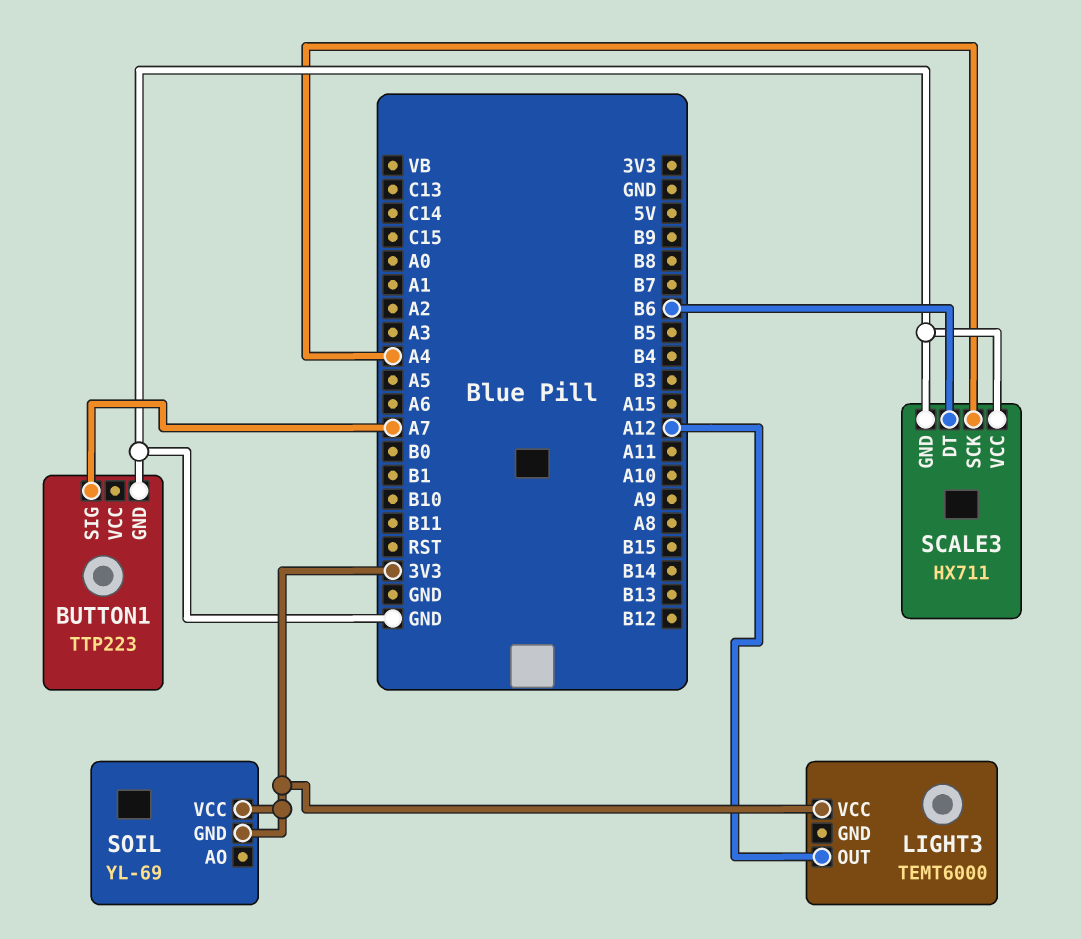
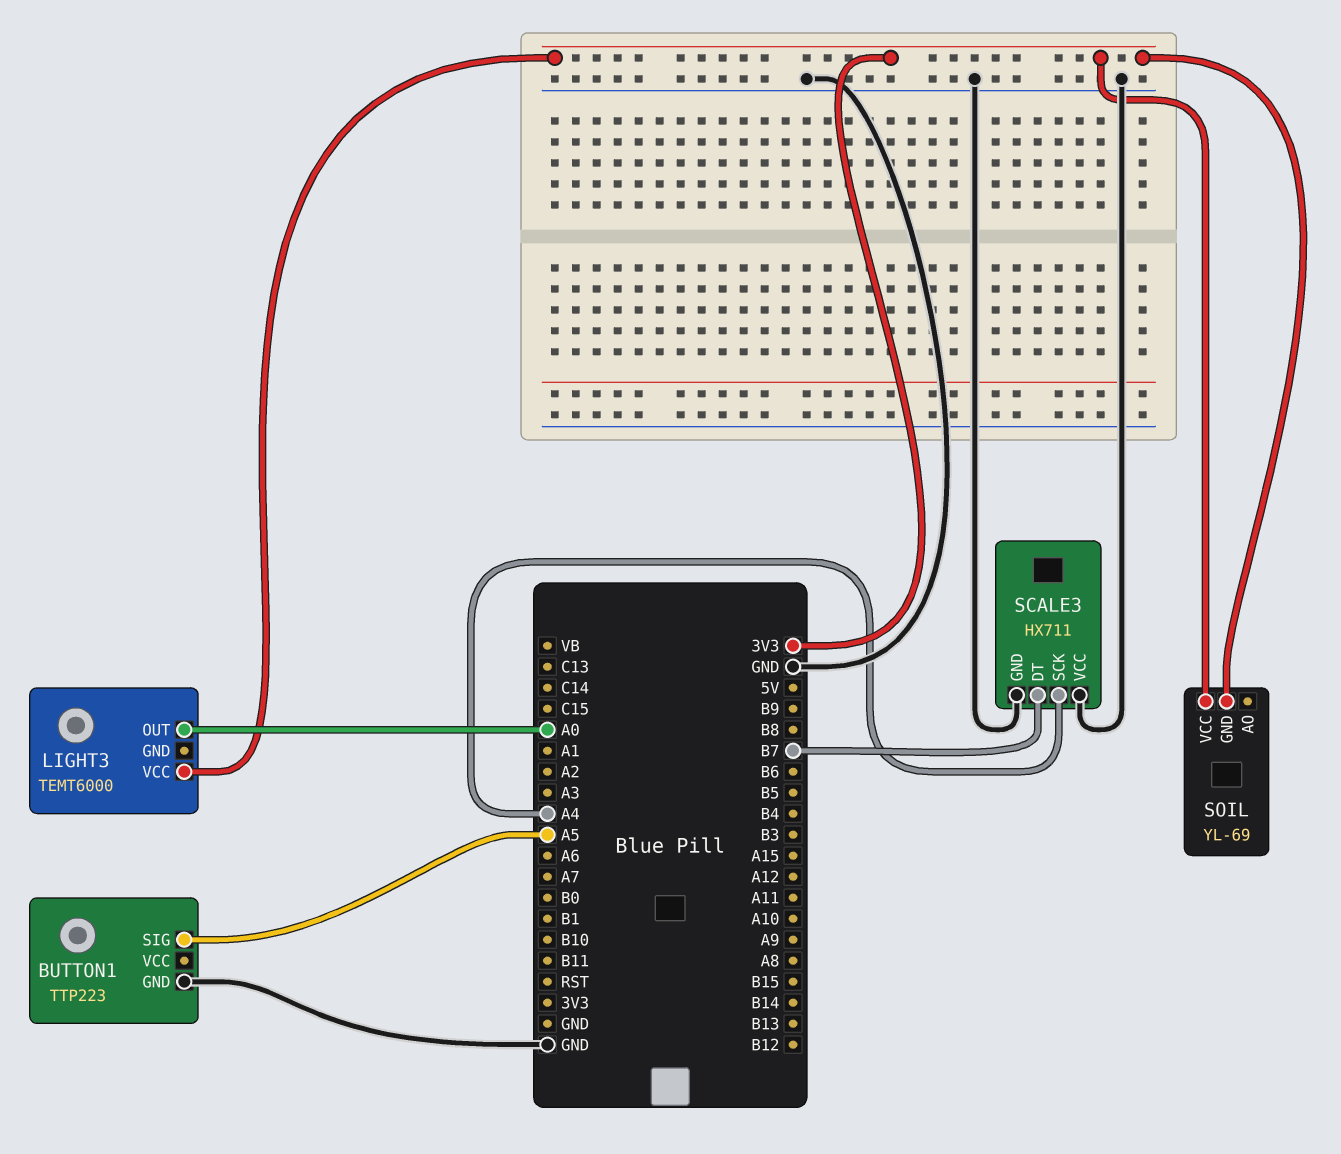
BUTTON1 pin SIG: A7 -> A5
LIGHT3 pin OUT: A12 -> A0
SCALE3 pin DT: B6 -> B7

